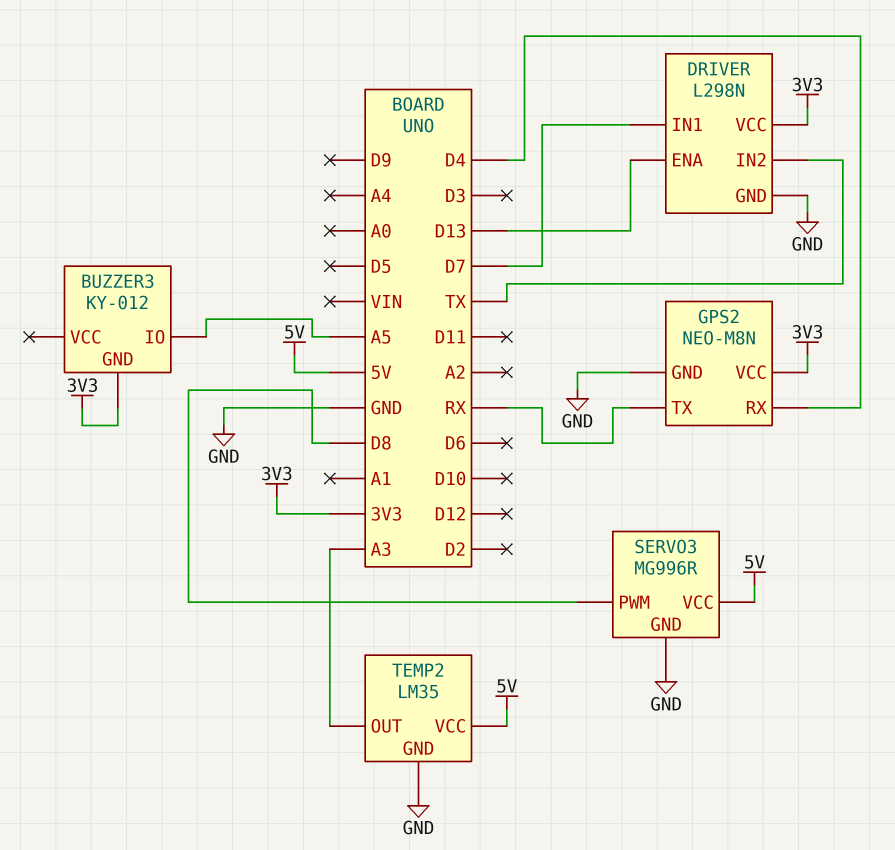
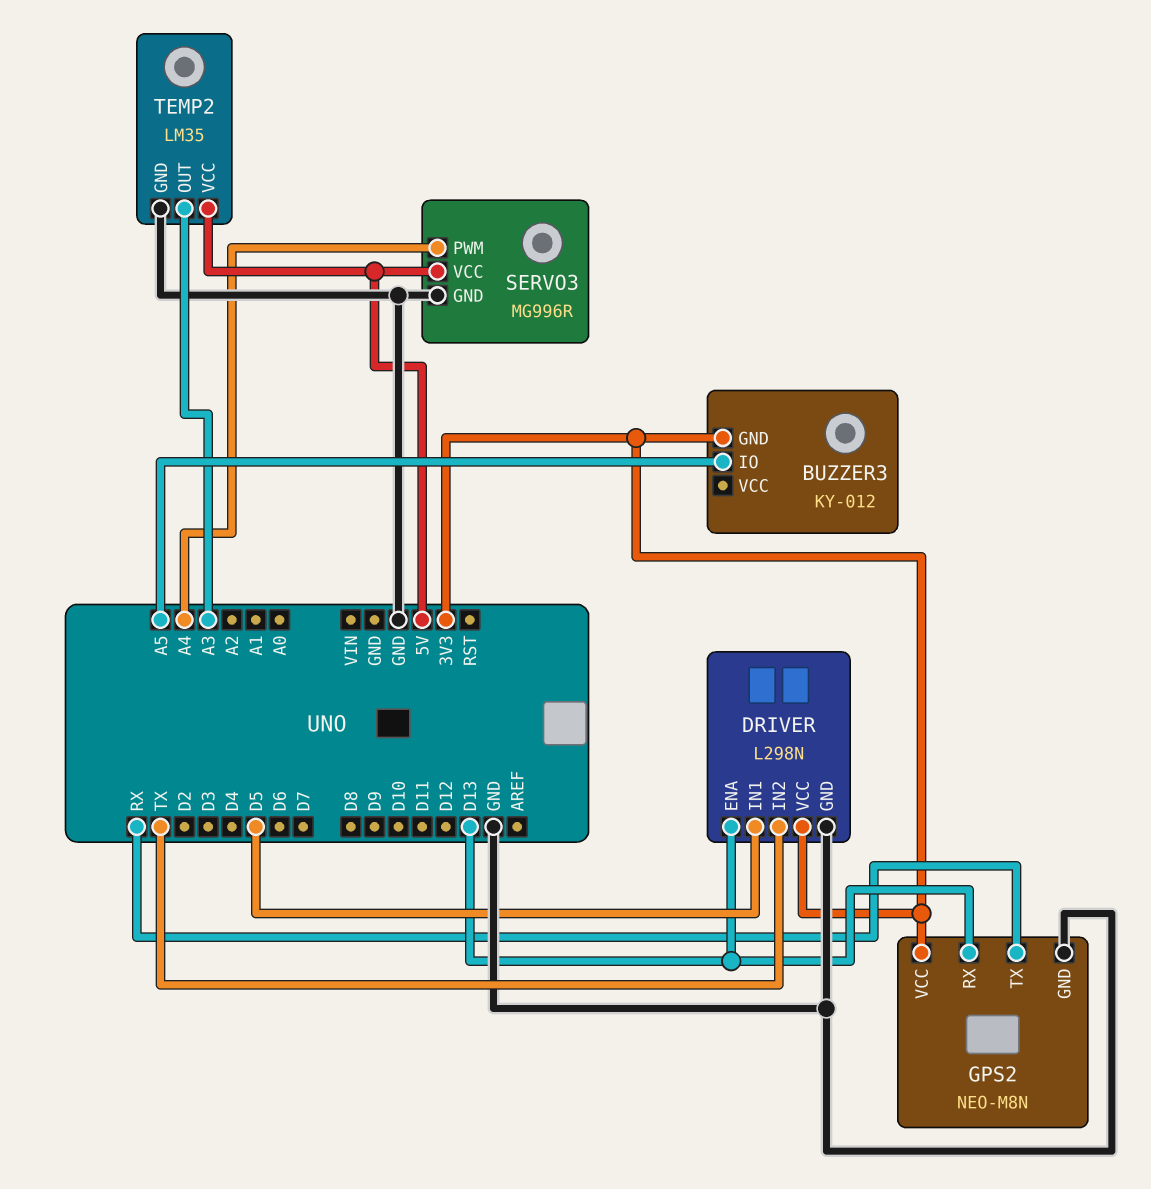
DRIVER pin IN1: D7 -> D5
GPS2 pin RX: D4 -> D13
SERVO3 pin PWM: D8 -> A4

